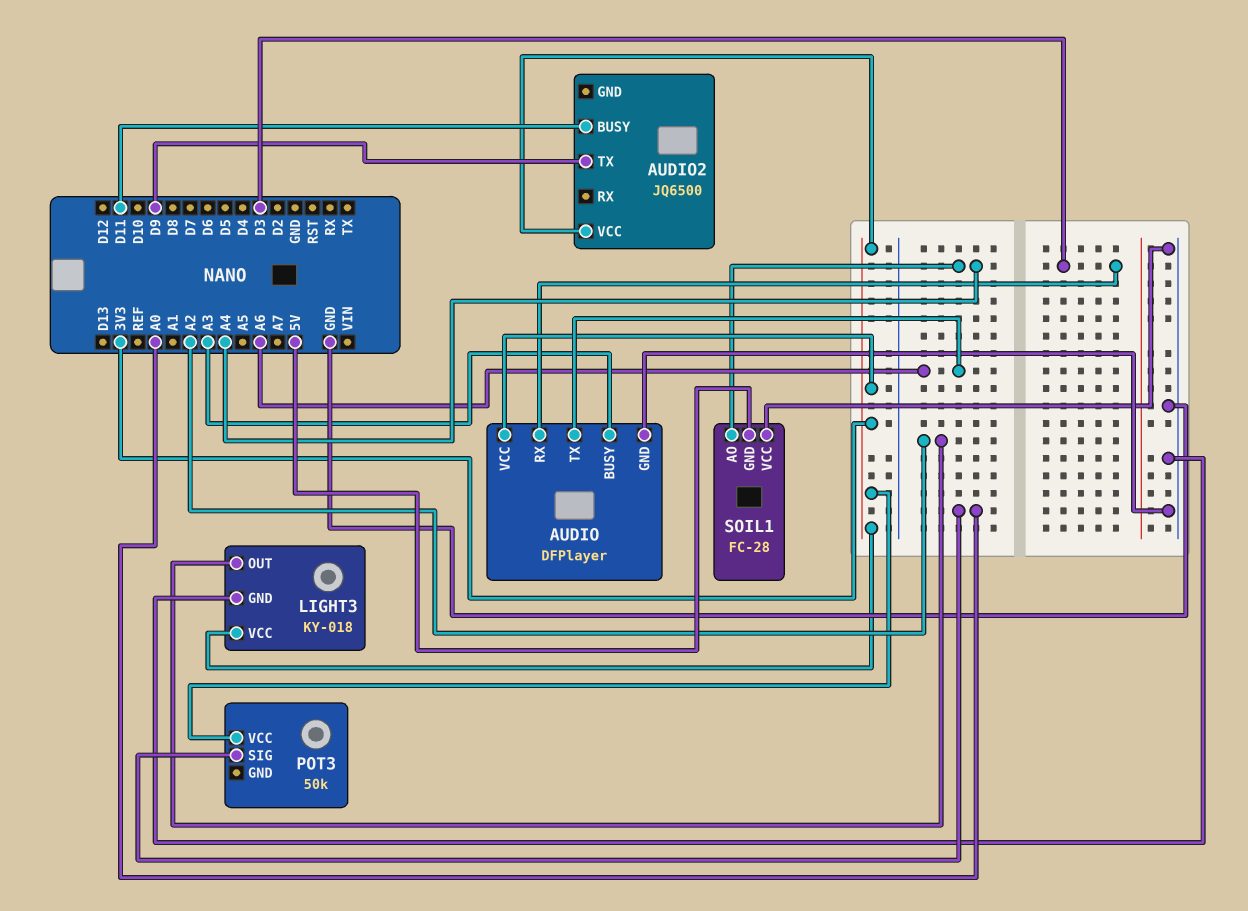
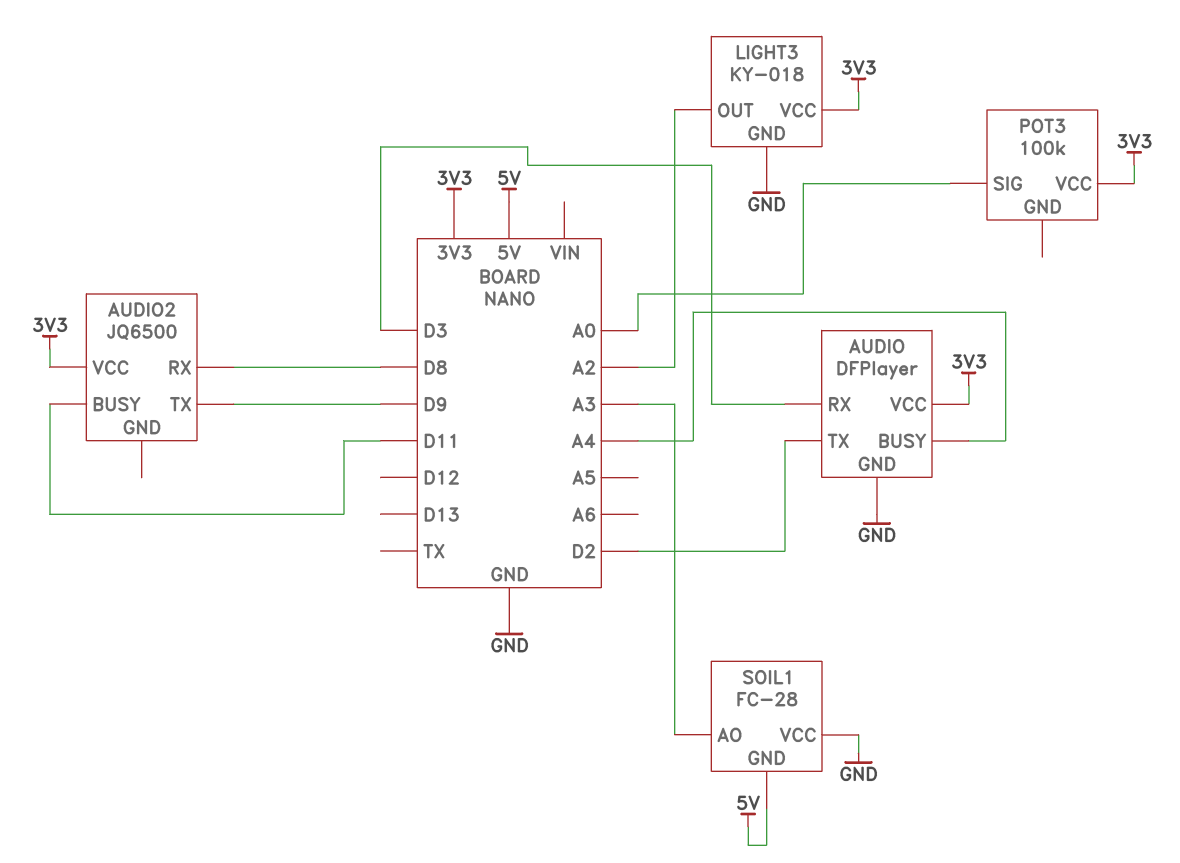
AUDIO pin BUSY: A3 -> A4
AUDIO pin TX: A6 -> D2
AUDIO2 pin RX: none -> D8
POT3: 50k -> 100k
SOIL1 pin AO: A4 -> A3

